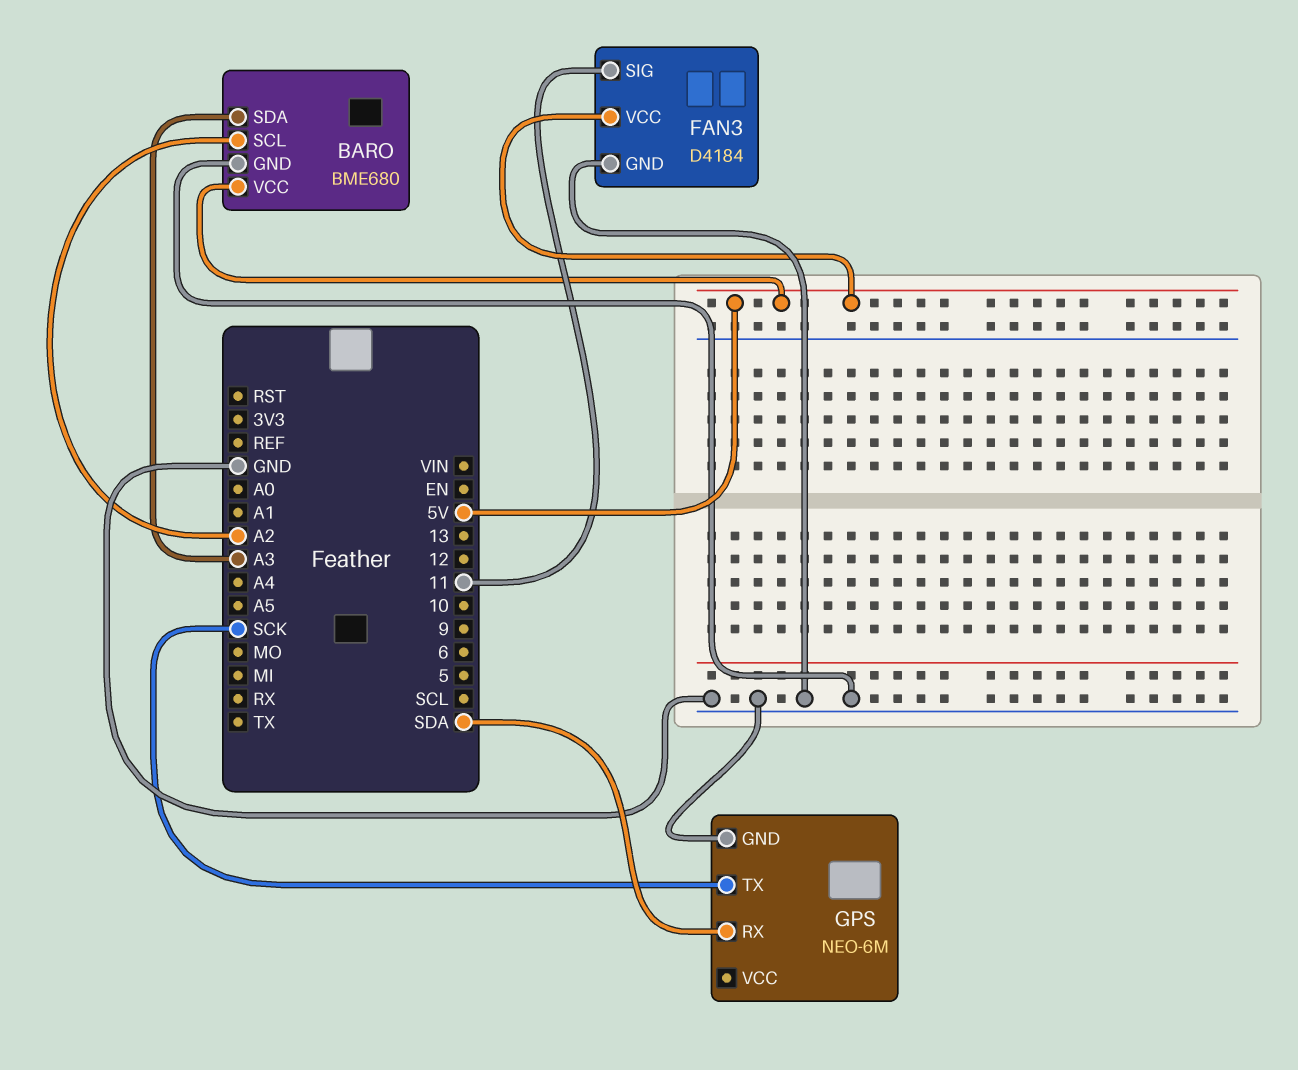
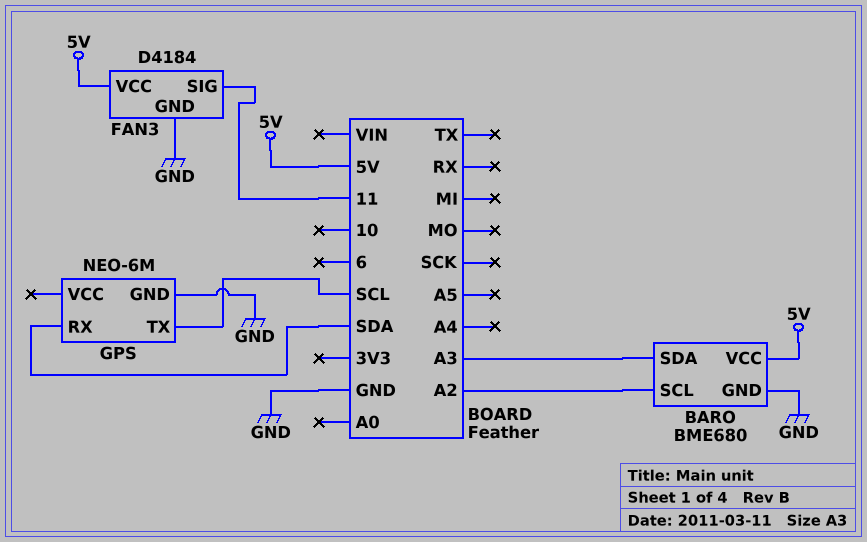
GPS pin TX: SCK -> SCL

